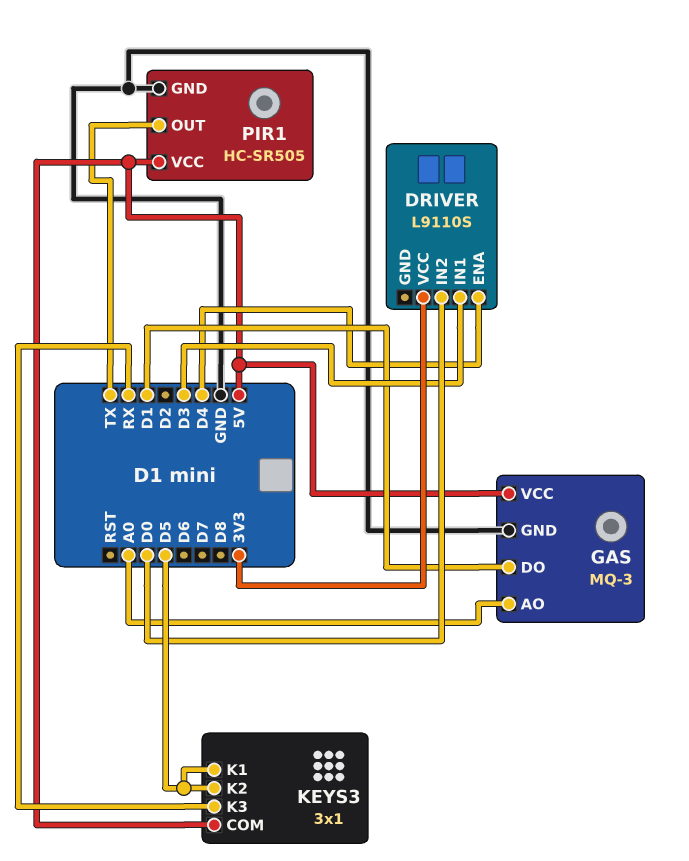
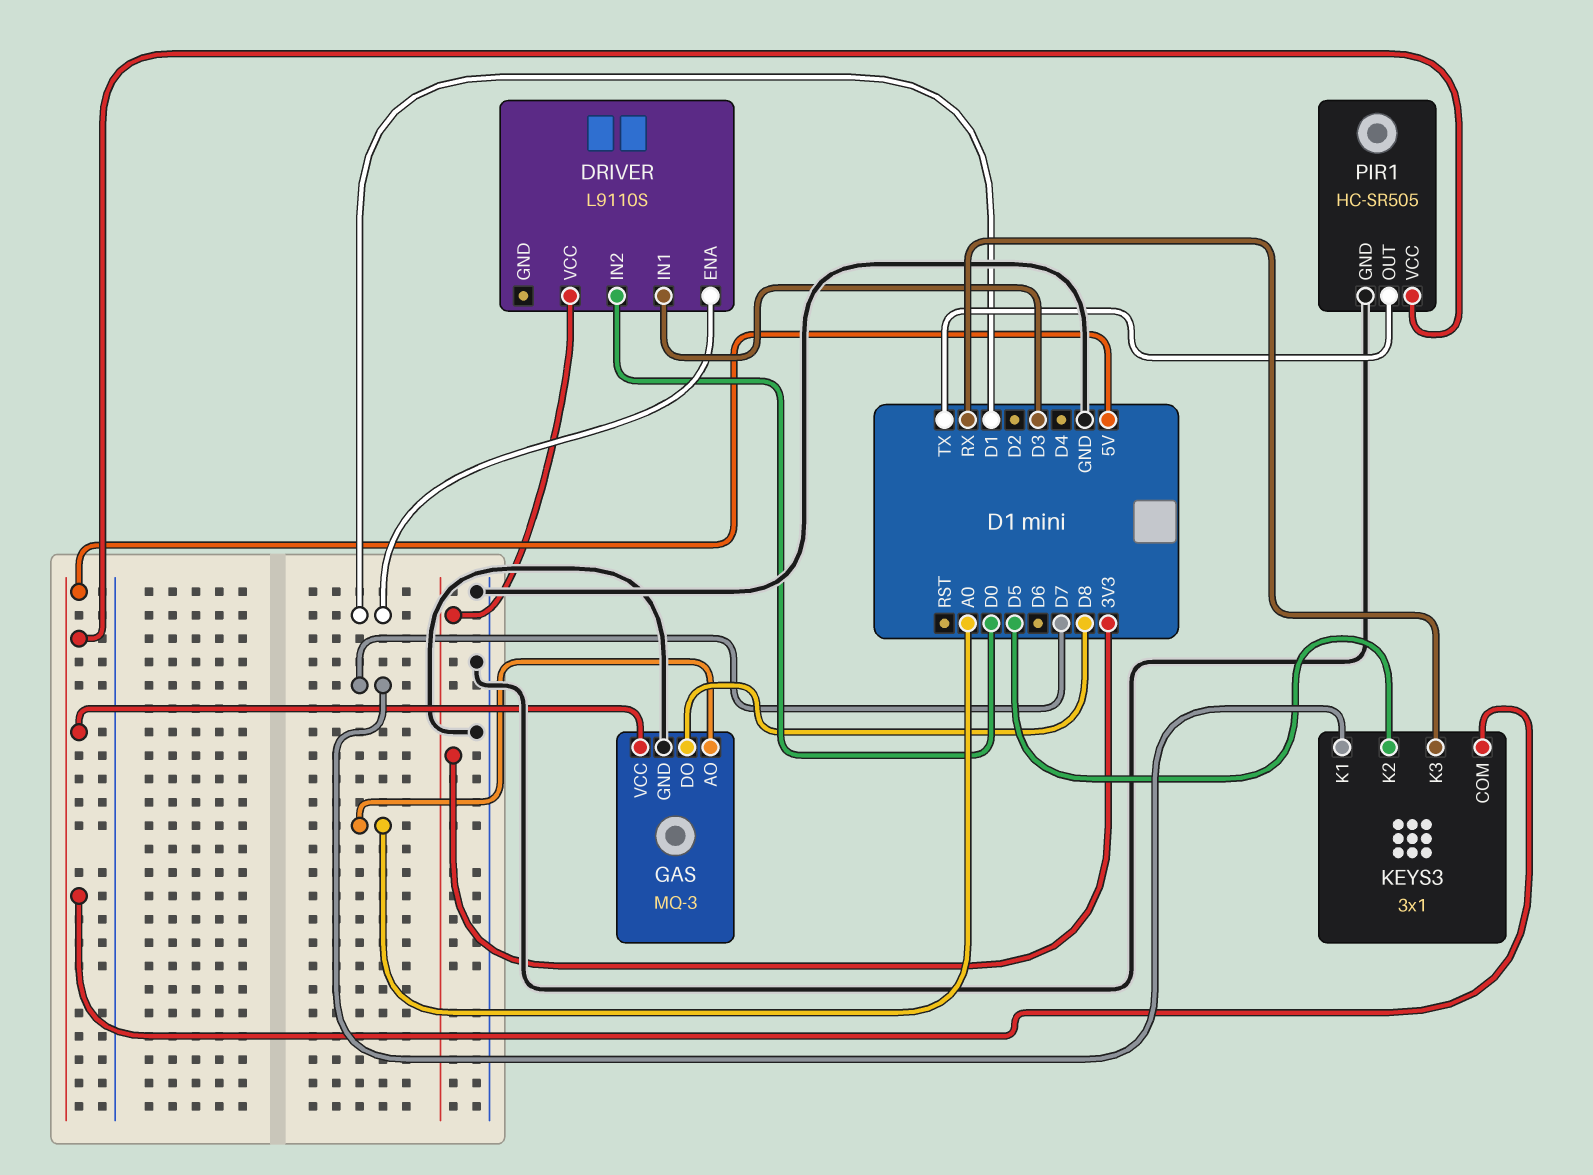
DRIVER pin ENA: D4 -> D1
GAS pin DO: D1 -> D8
KEYS3 pin K1: D5 -> D7

